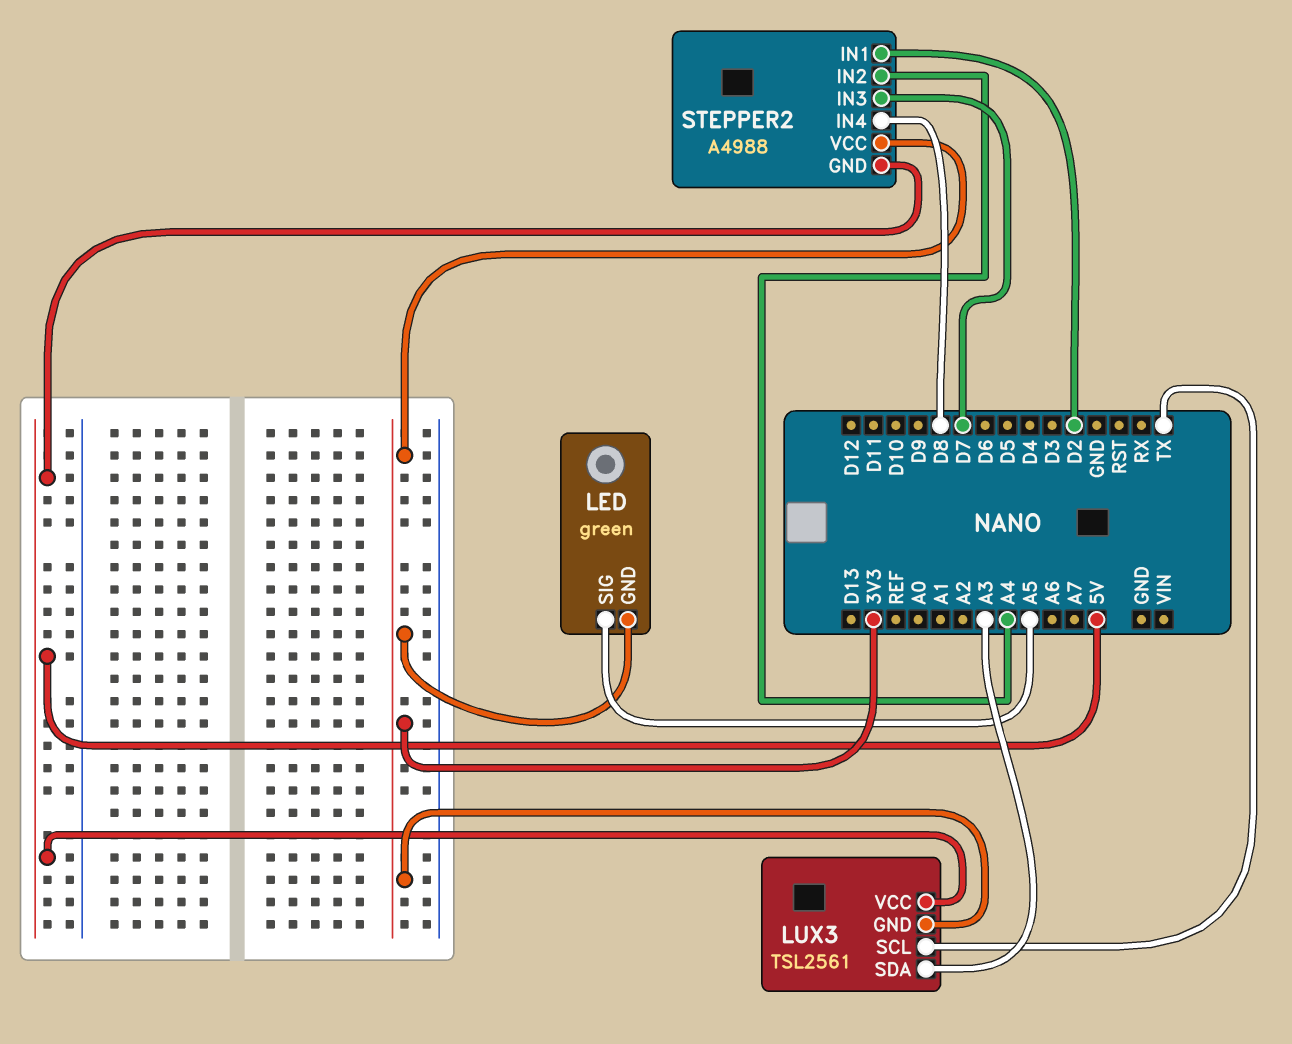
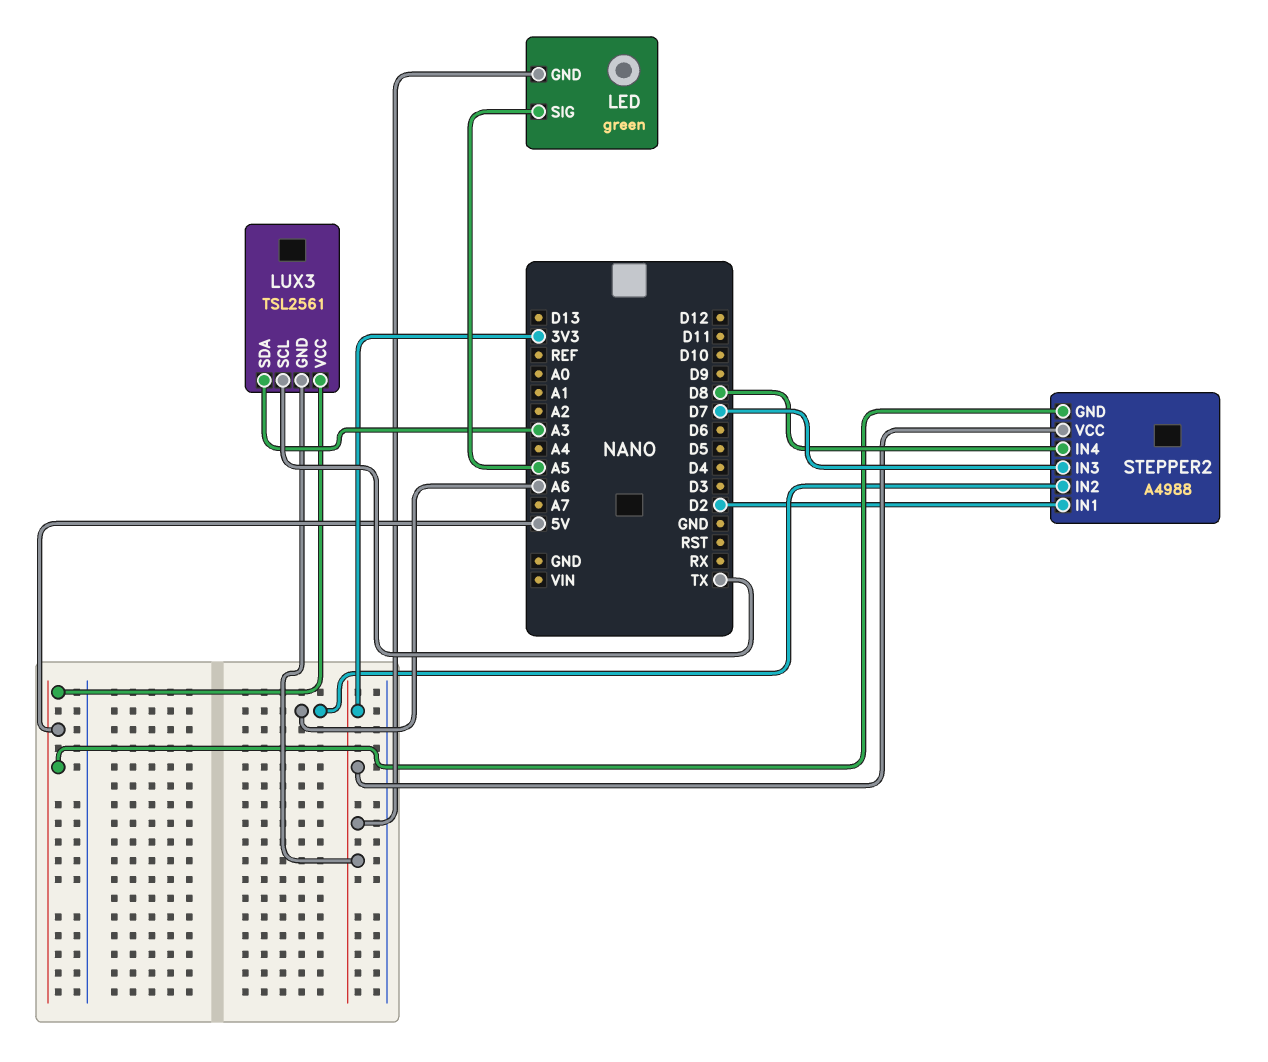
STEPPER2 pin IN2: A4 -> A6

